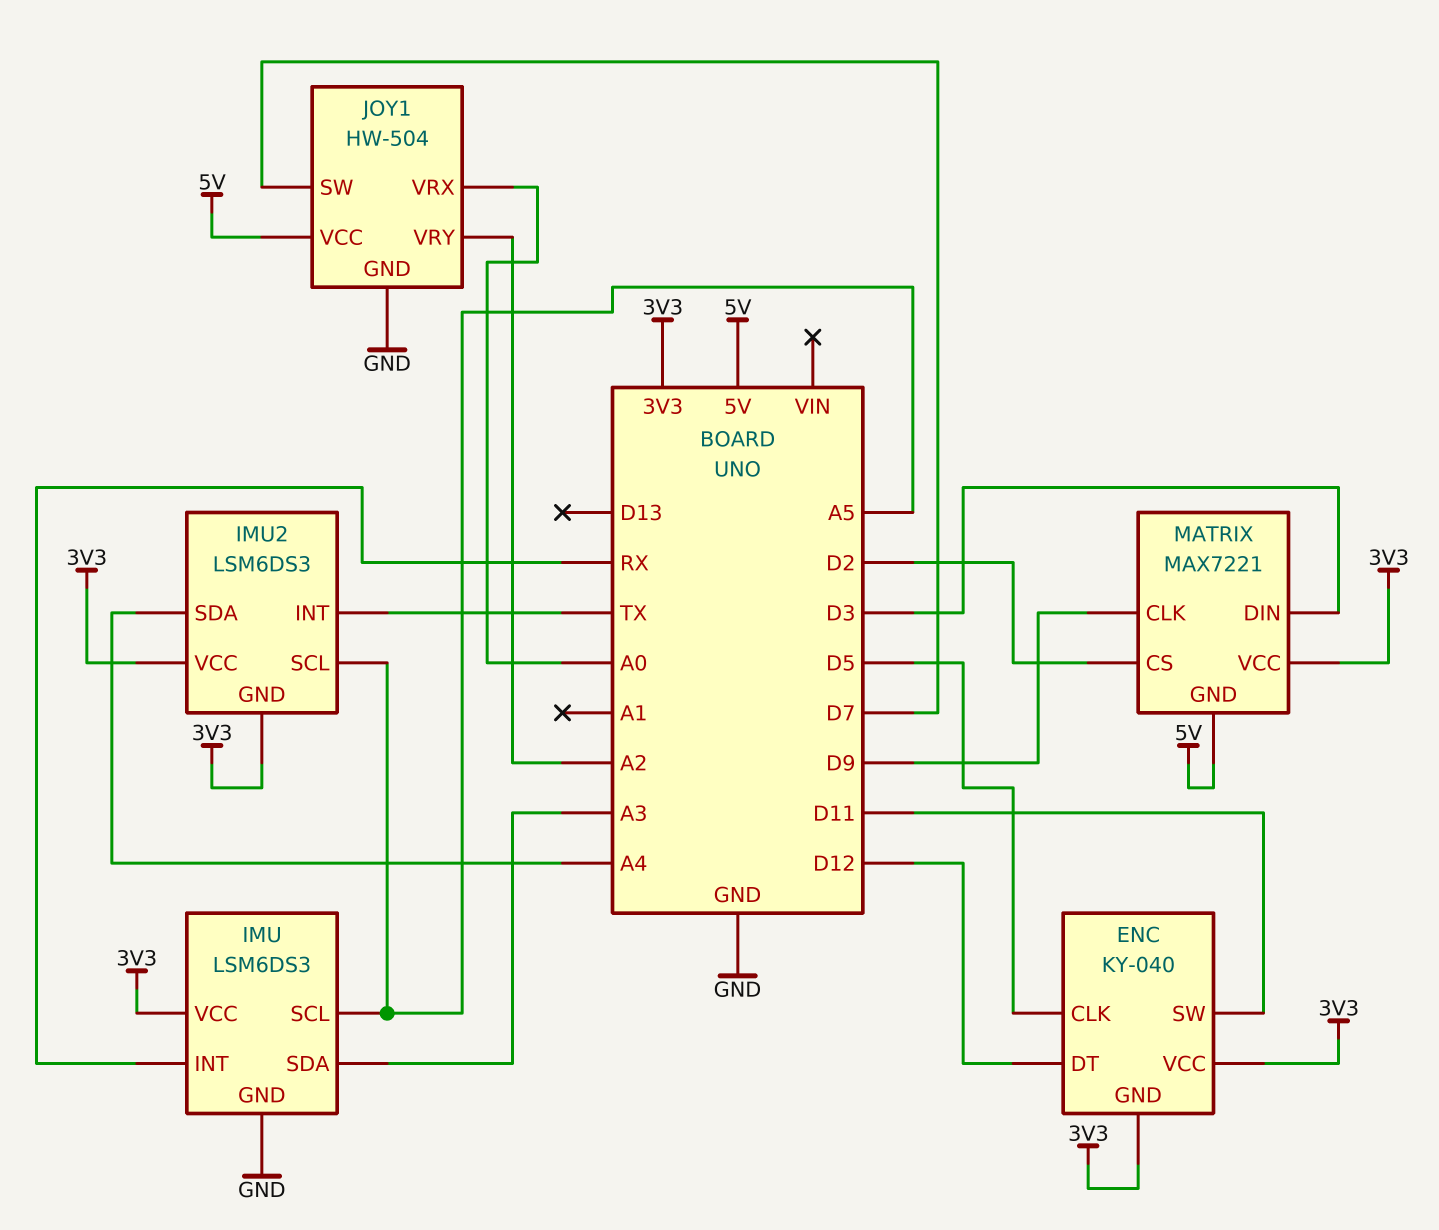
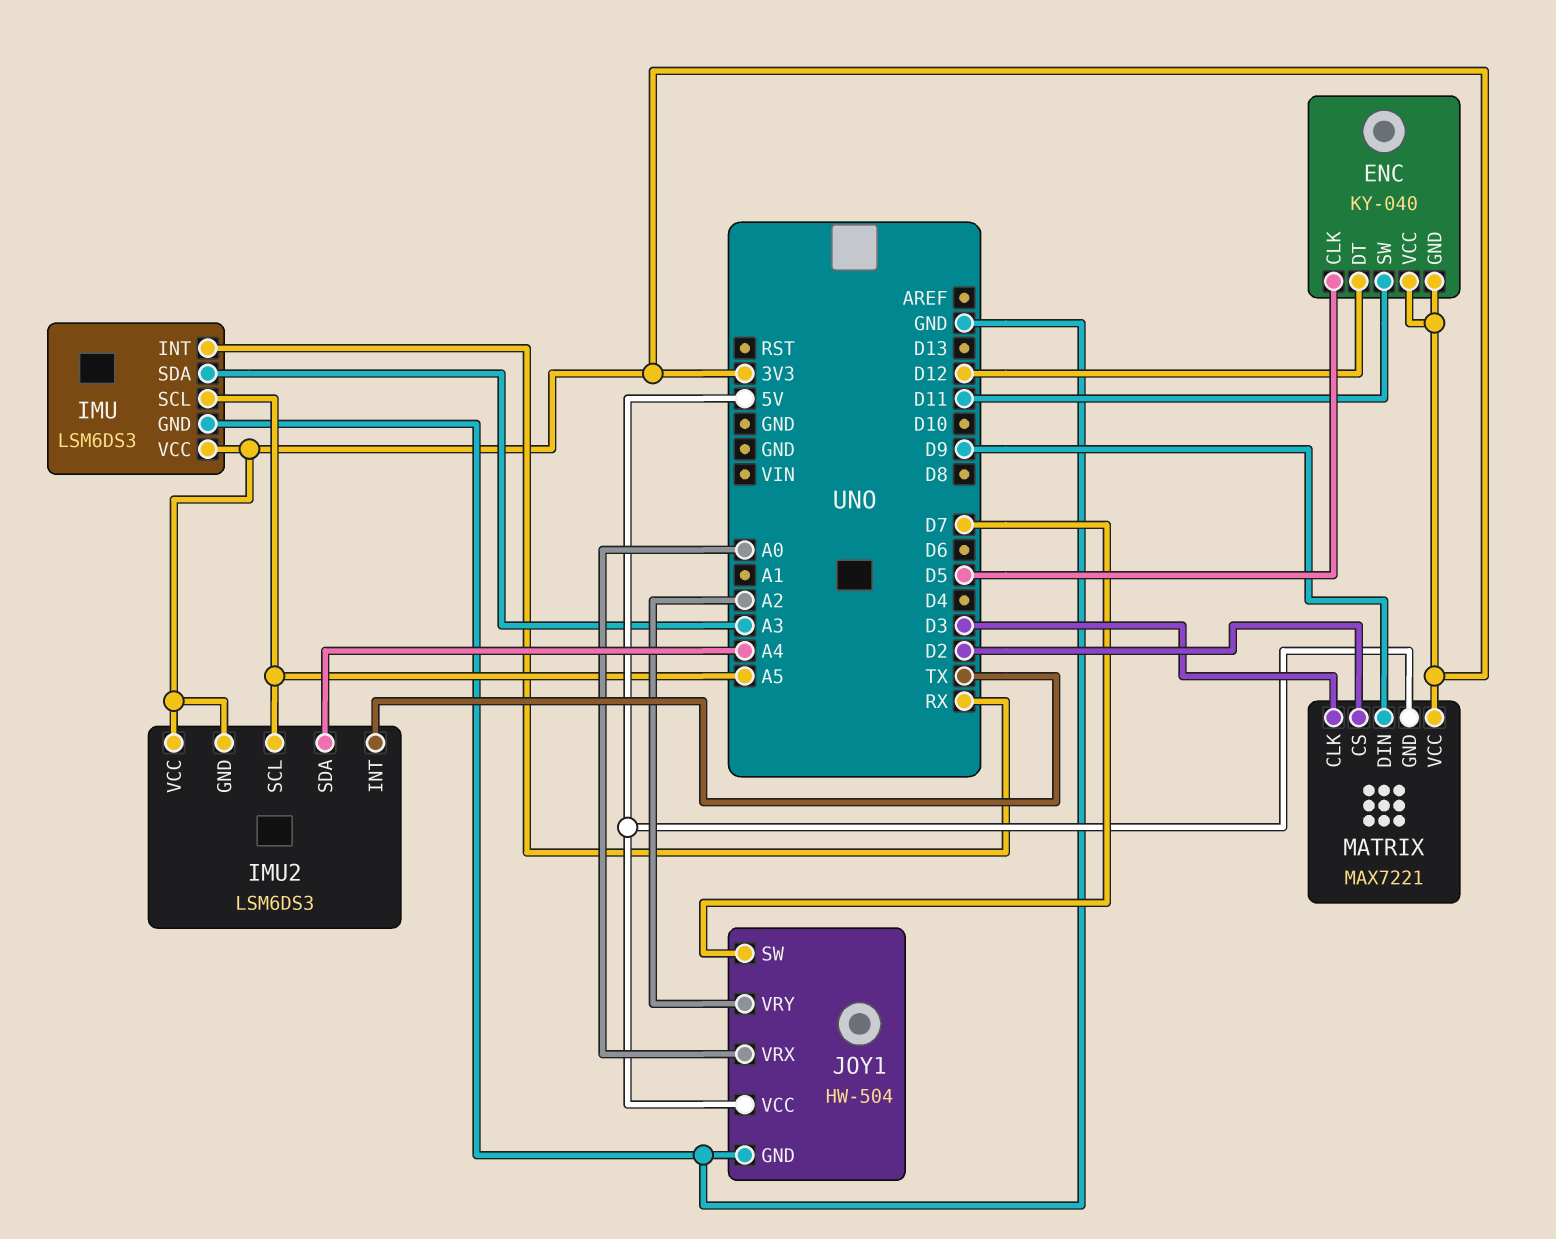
MATRIX pin CLK: D9 -> D3
MATRIX pin DIN: D3 -> D9

